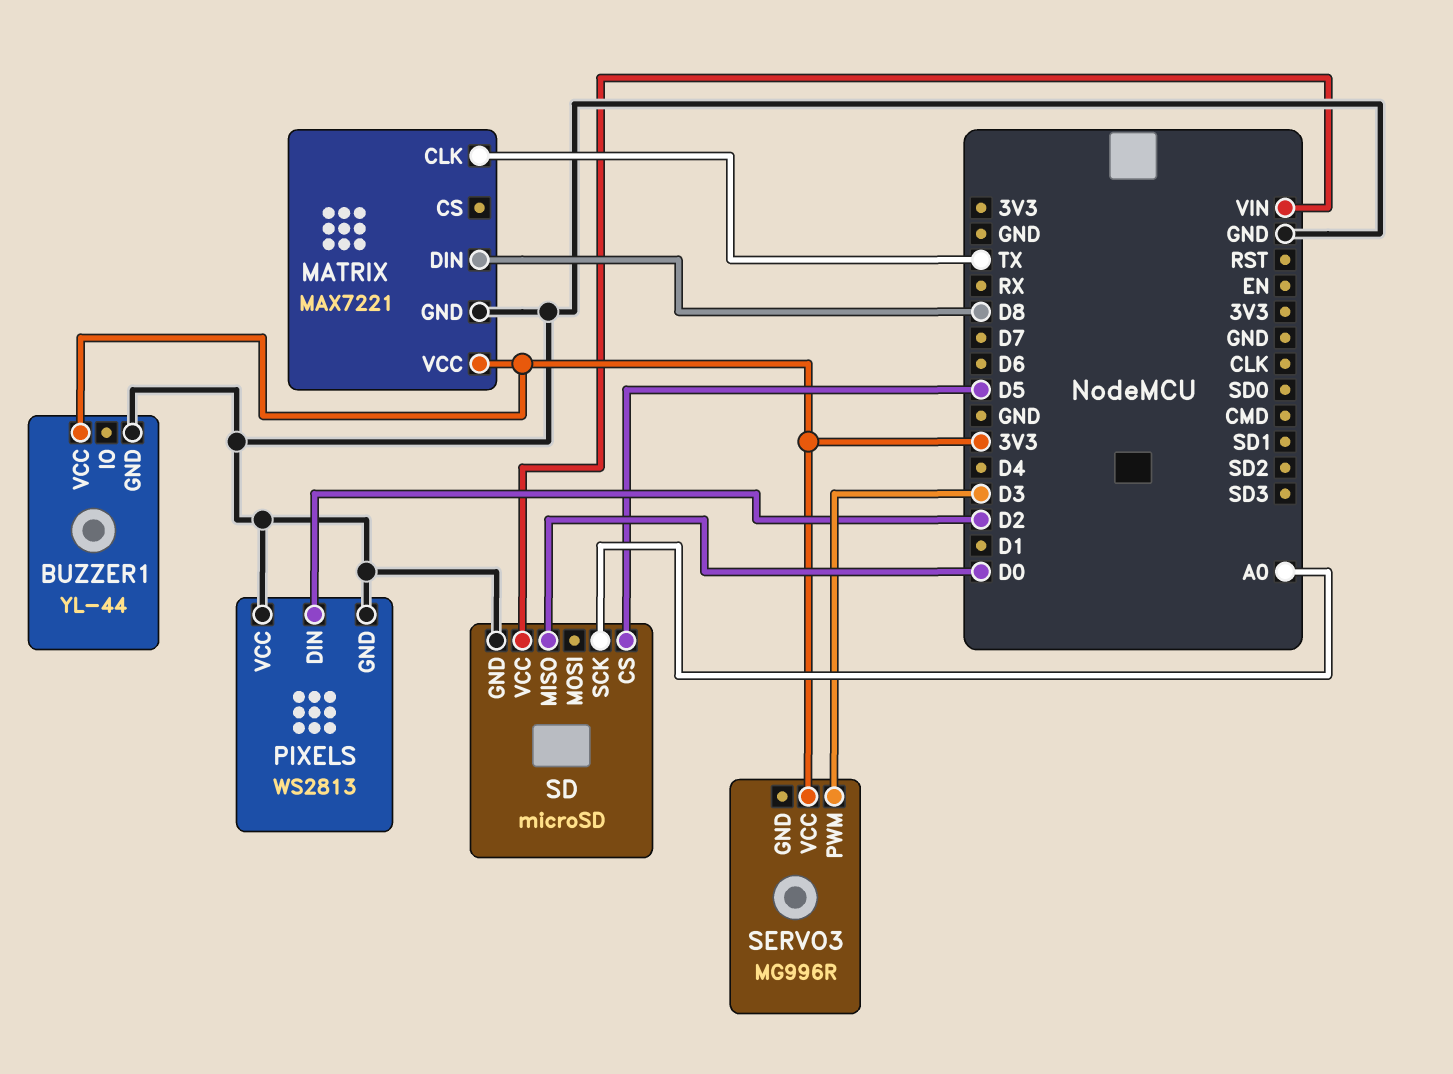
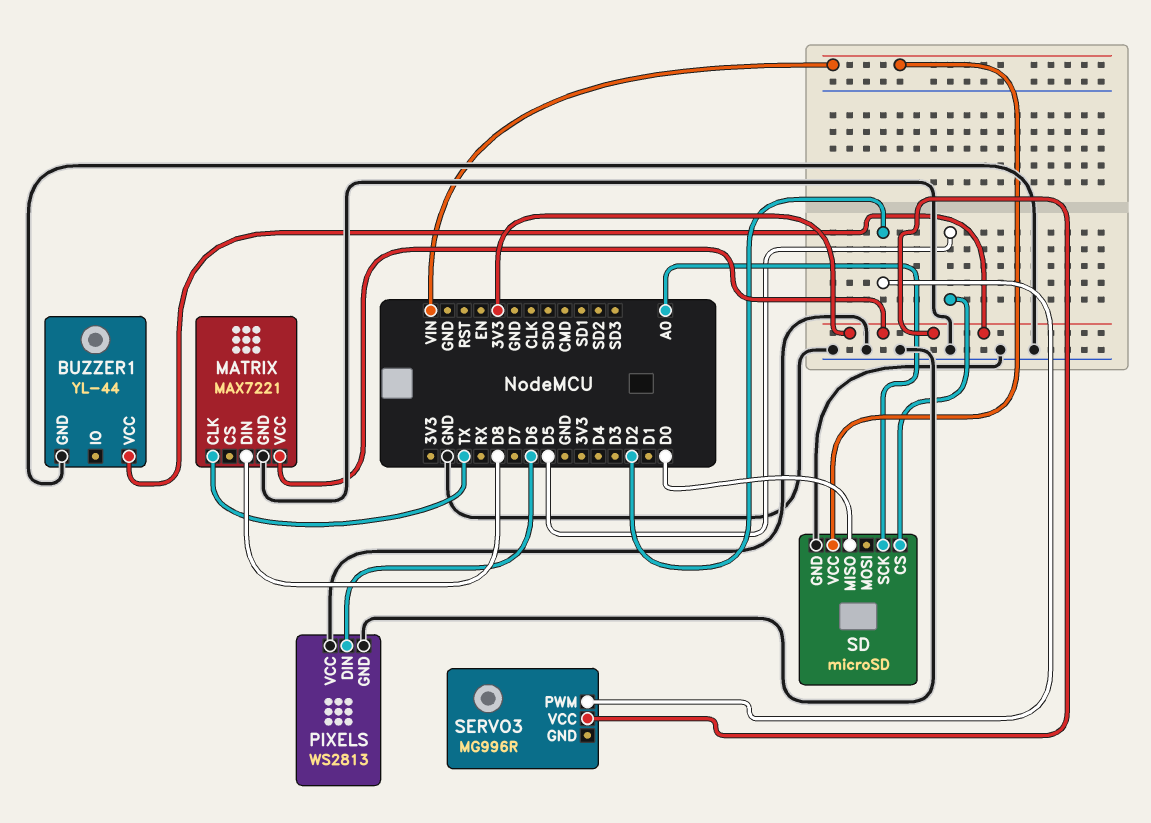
PIXELS pin DIN: D2 -> D6
SERVO3 pin PWM: D3 -> D2

